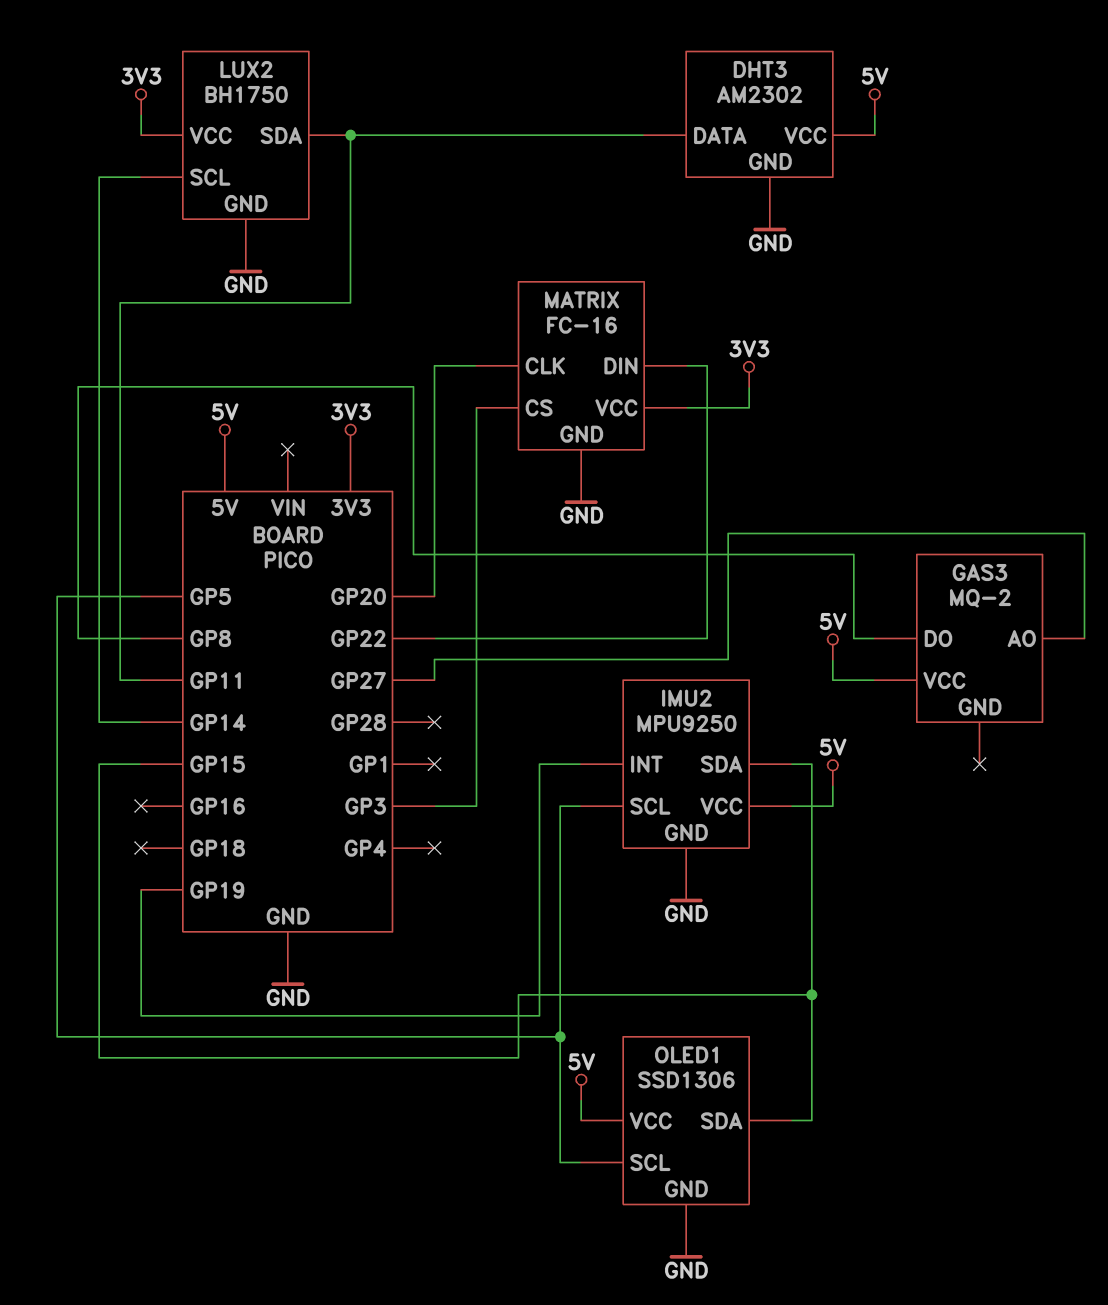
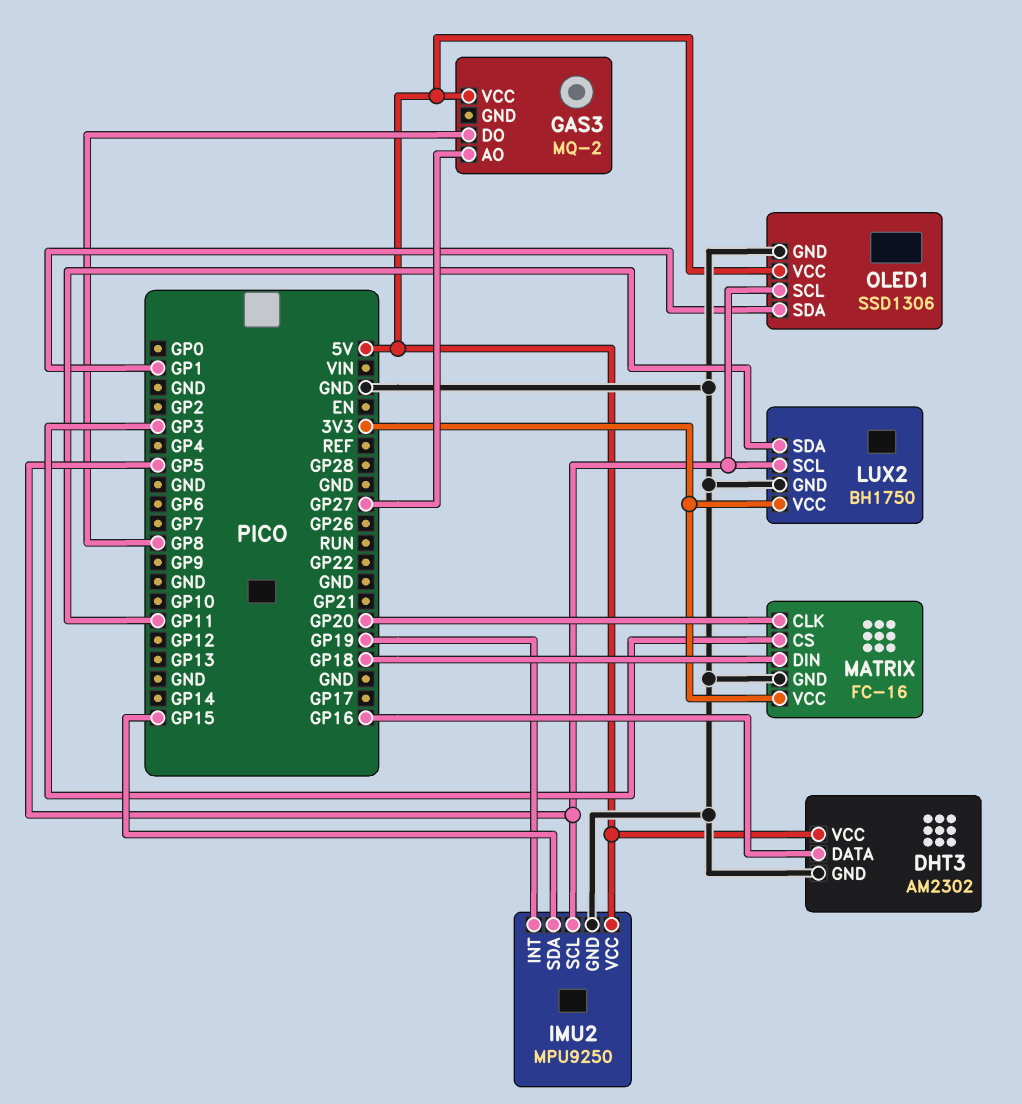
DHT3 pin DATA: GP11 -> GP16
LUX2 pin SCL: GP14 -> GP5
MATRIX pin DIN: GP22 -> GP18
OLED1 pin SDA: GP15 -> GP1

